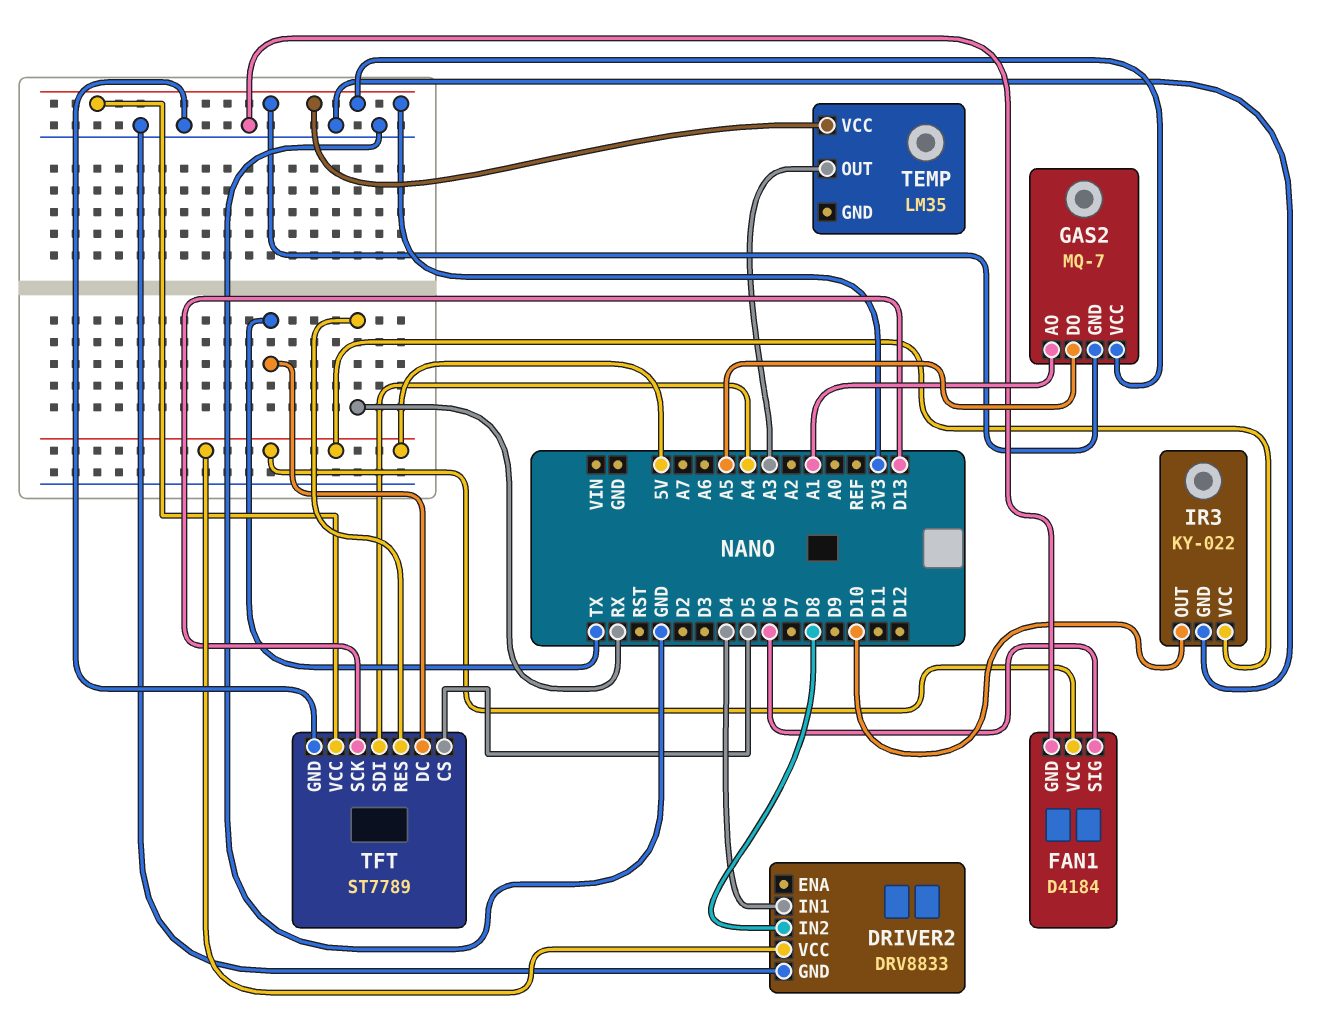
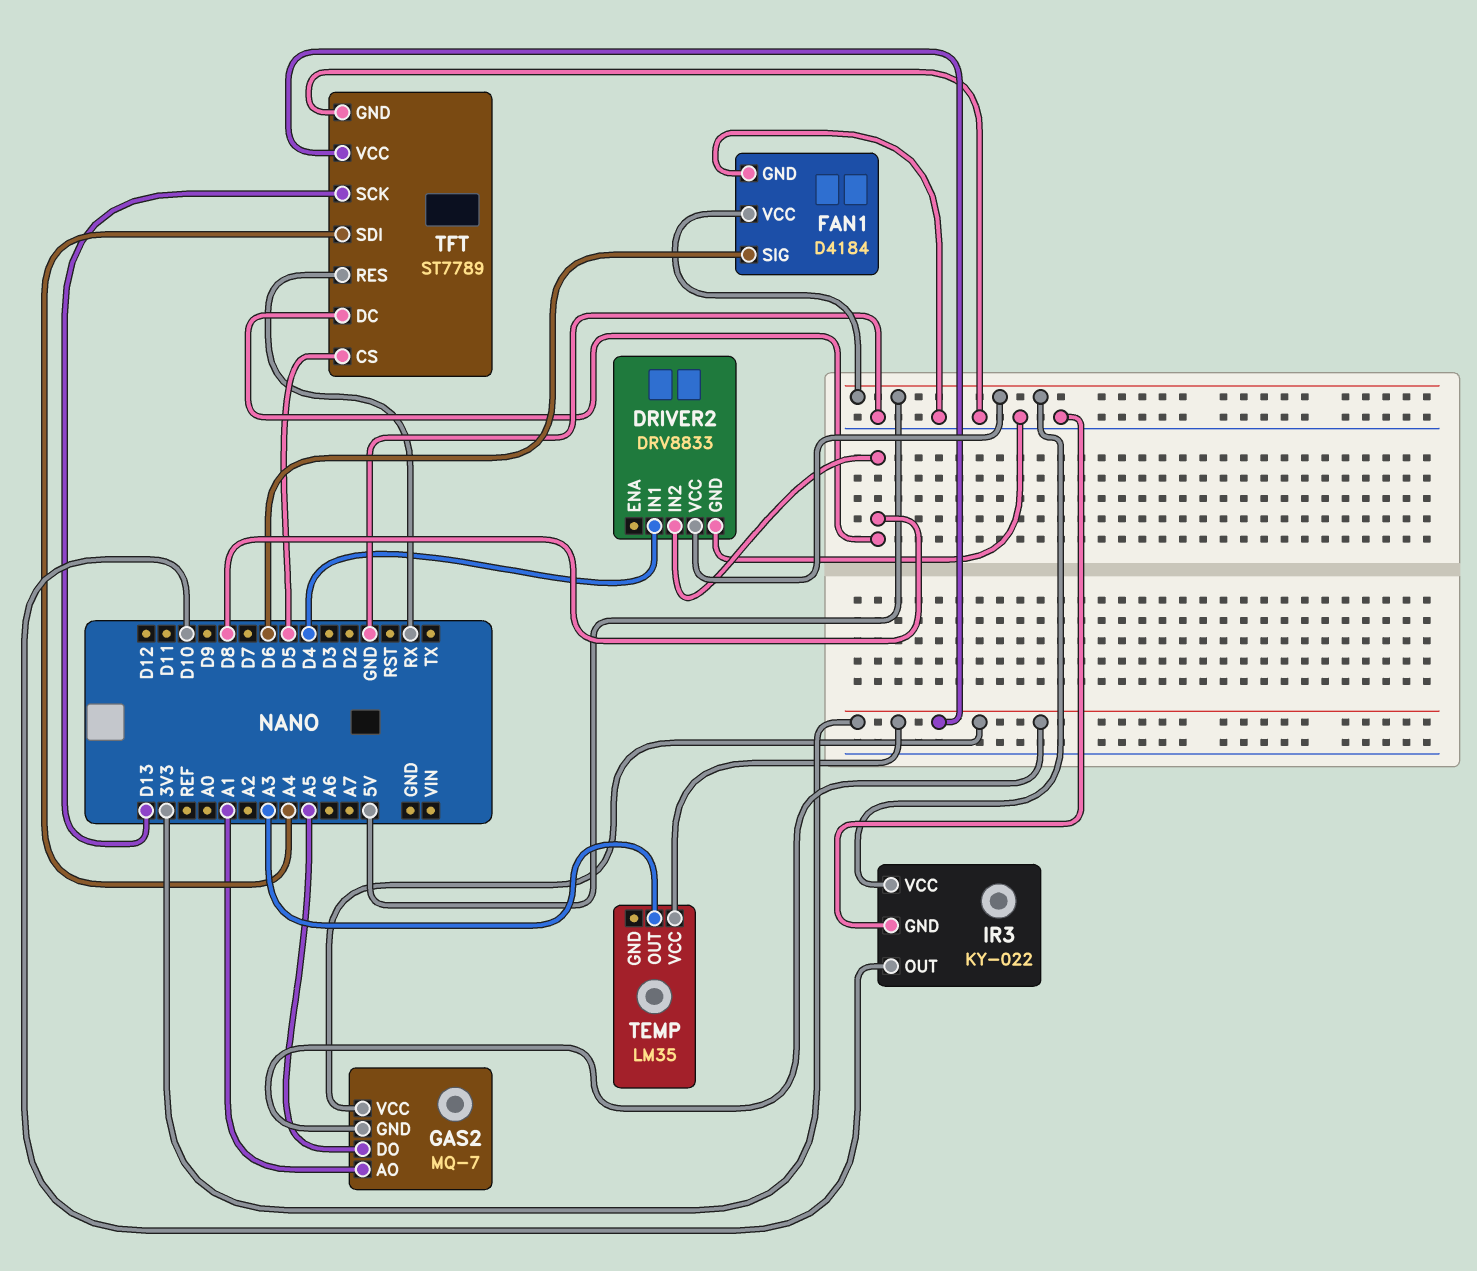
TFT pin DC: TX -> D8

